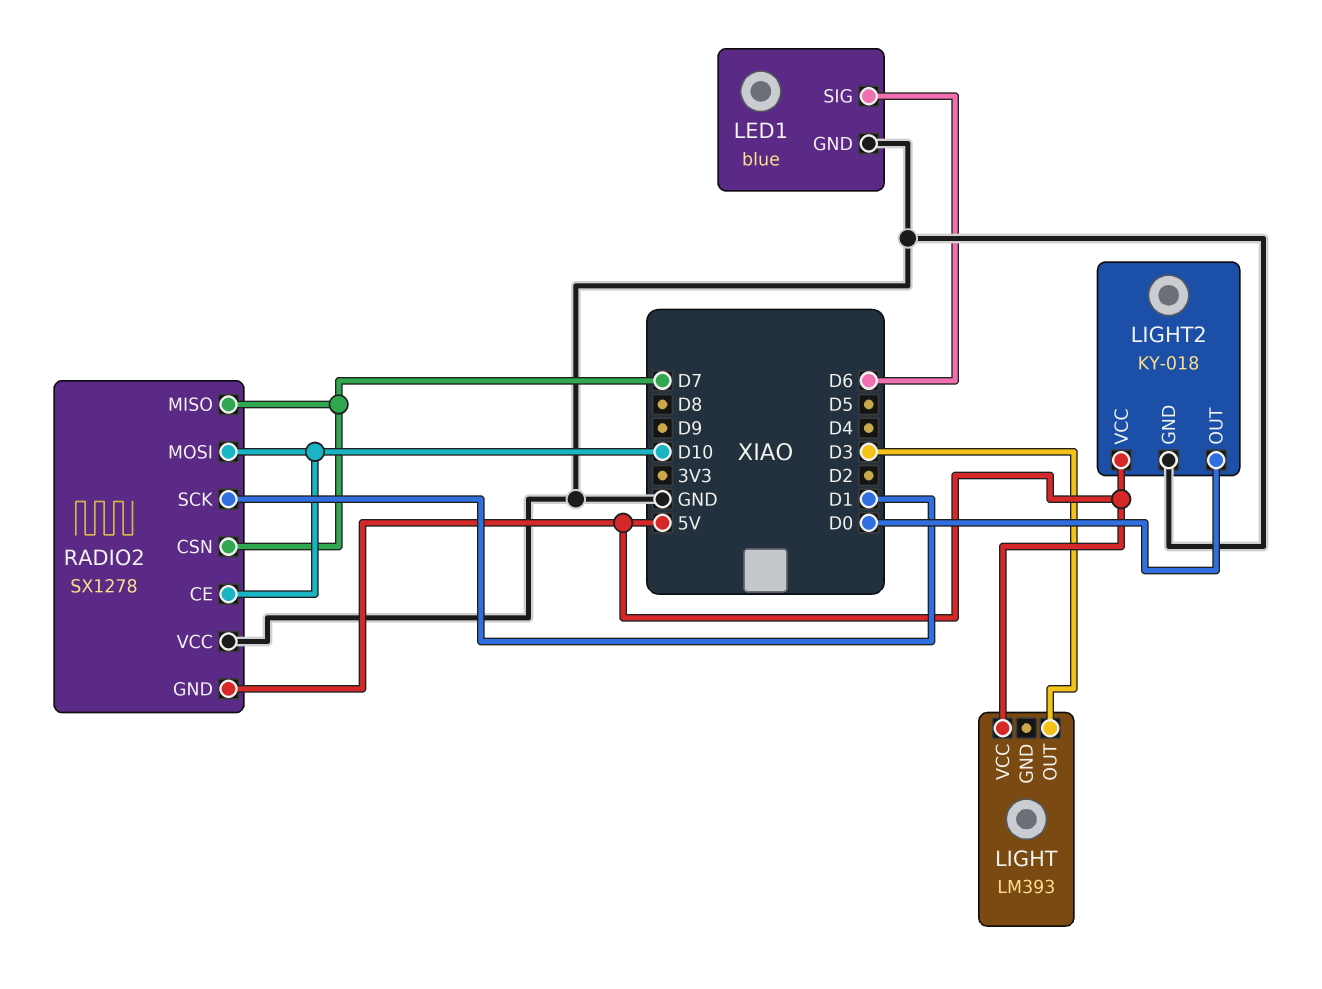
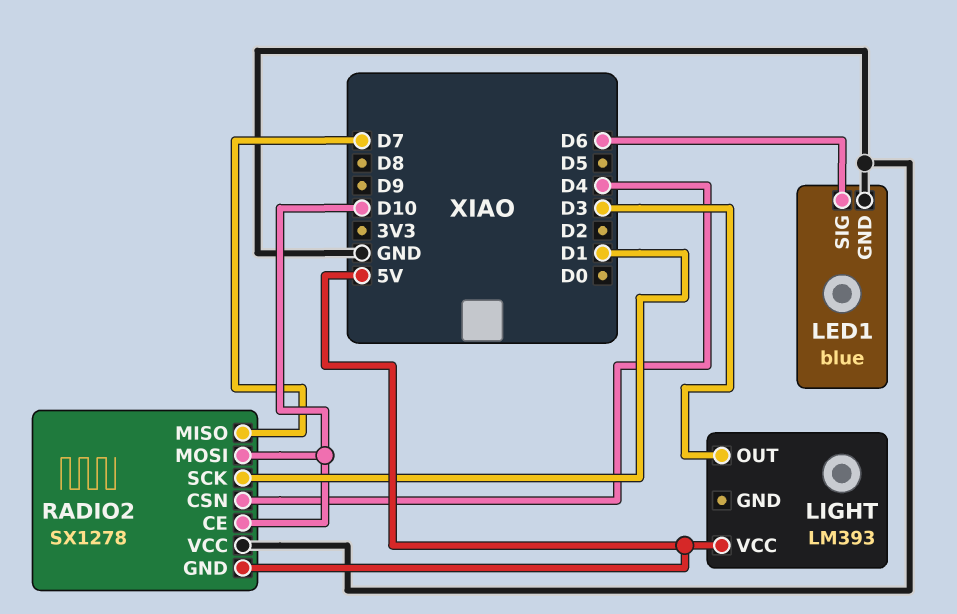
LIGHT2: KY-018 -> none
LIGHT2 pin GND: GND -> none
LIGHT2 pin OUT: D0 -> none
LIGHT2 pin VCC: 5V -> none
RADIO2 pin CSN: D7 -> D4

